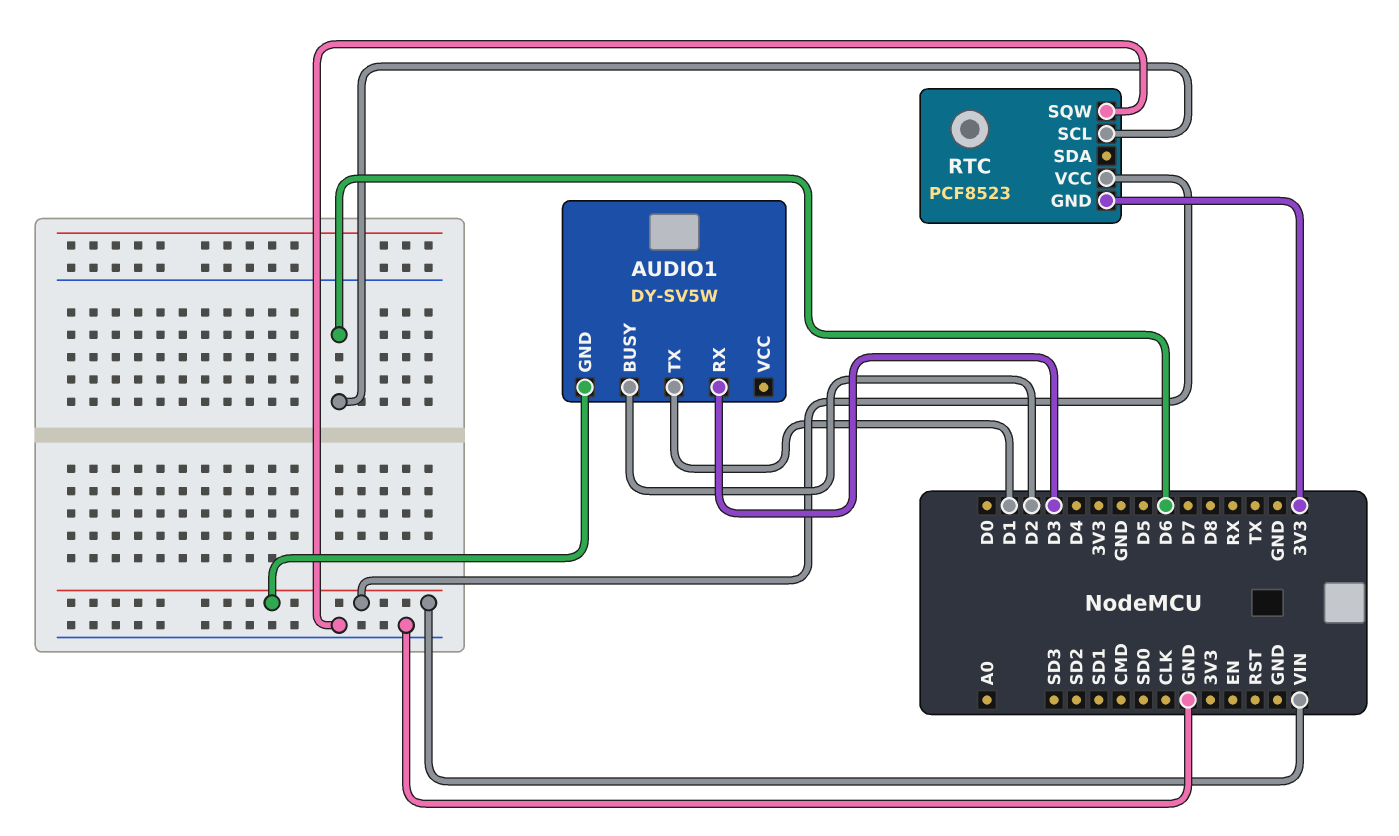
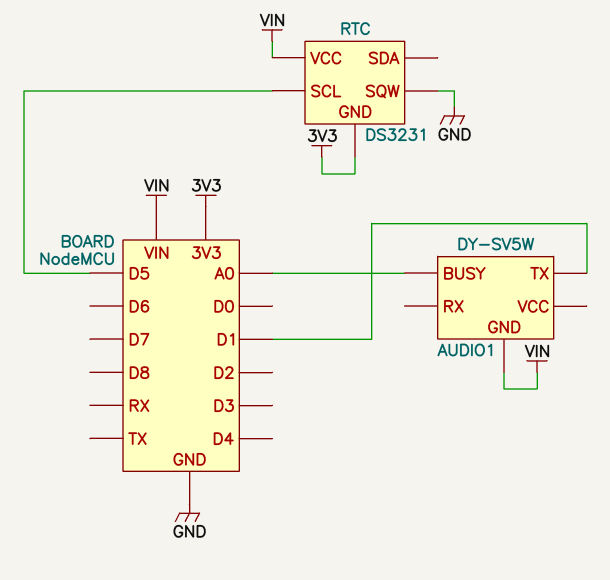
AUDIO1 pin BUSY: D2 -> A0
AUDIO1 pin RX: D3 -> none
RTC: PCF8523 -> DS3231
RTC pin SCL: D6 -> D5

